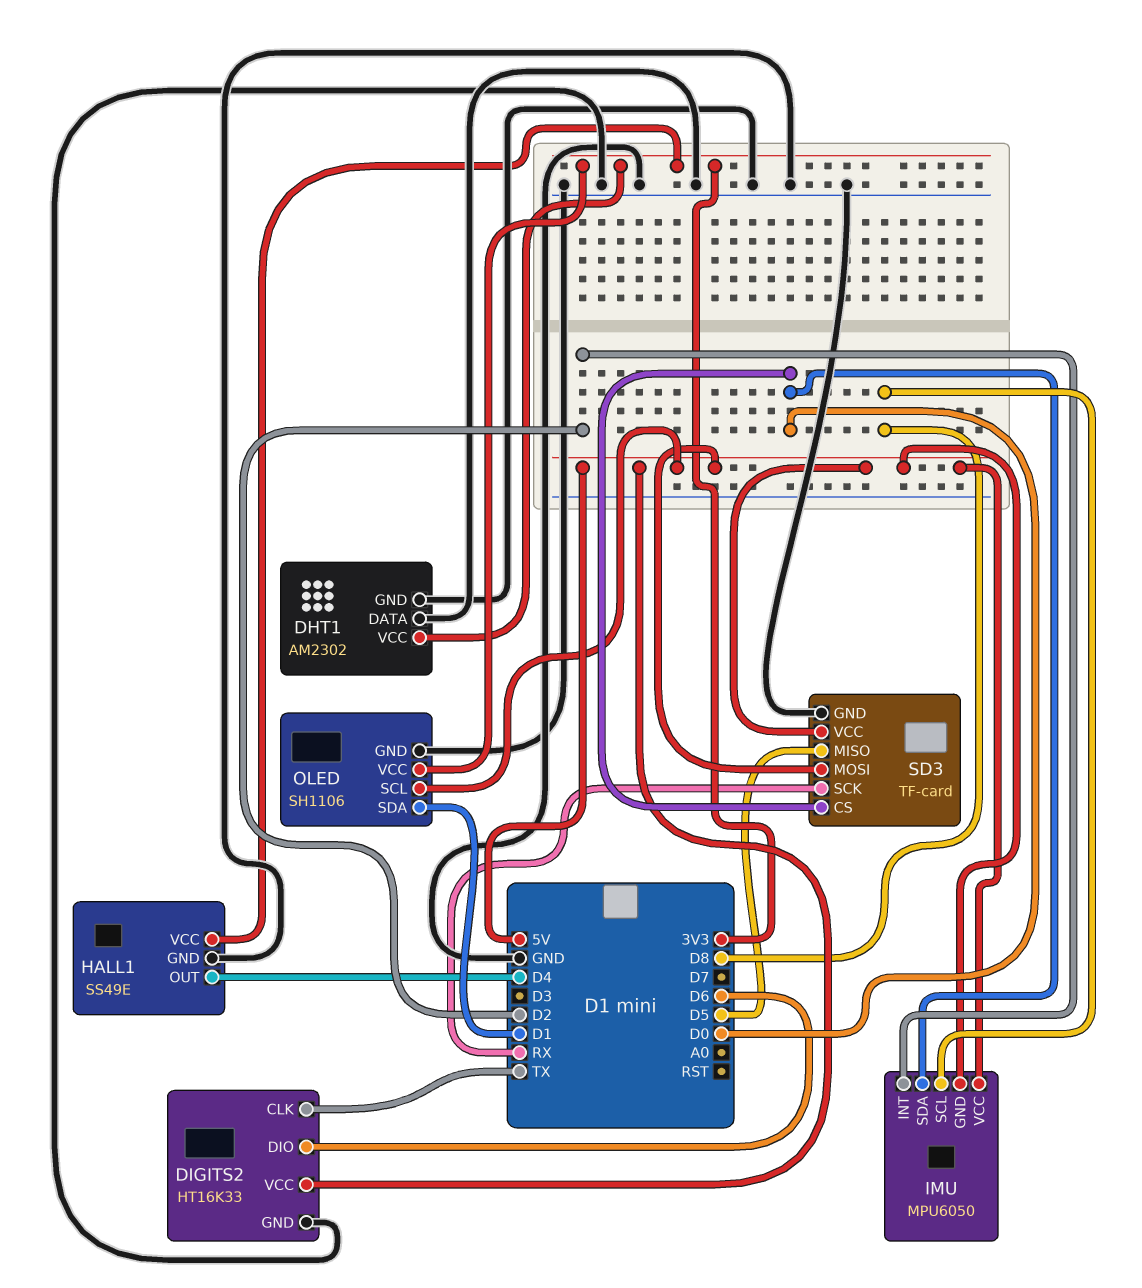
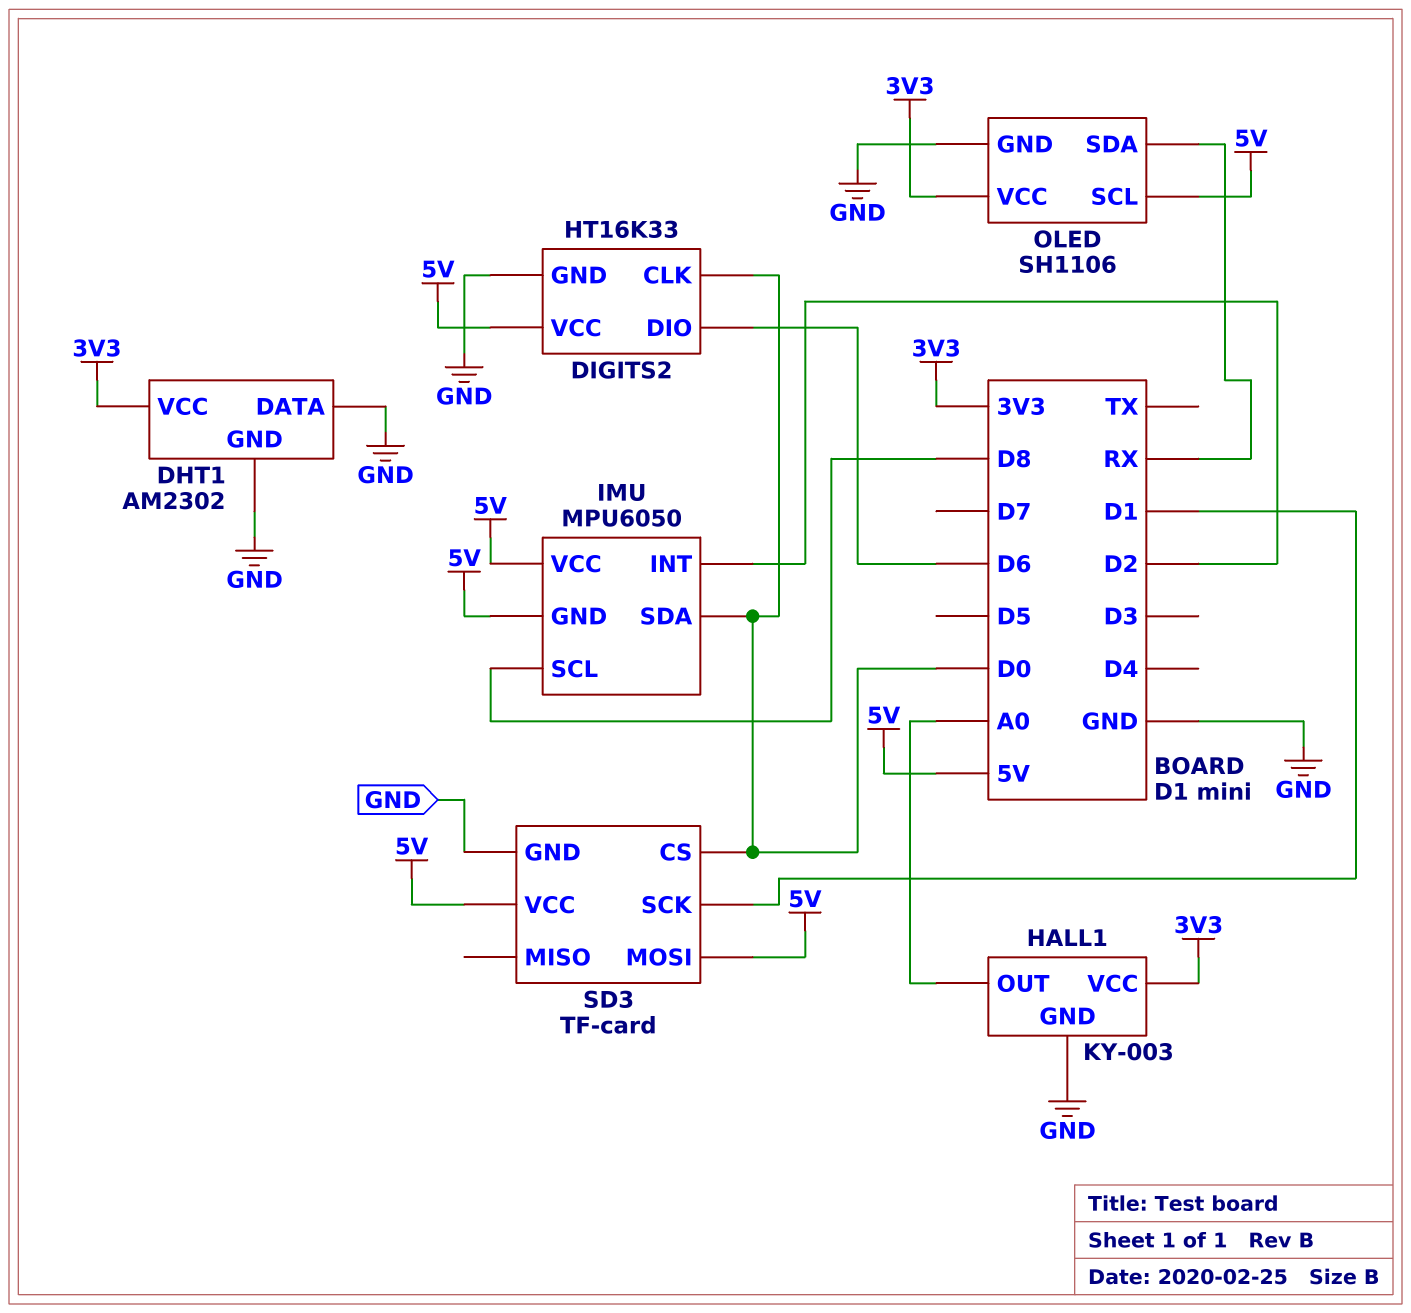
DIGITS2 pin CLK: TX -> D0
HALL1: SS49E -> KY-003
HALL1 pin OUT: D4 -> A0
OLED pin SDA: D1 -> RX
SD3 pin MISO: D5 -> none
SD3 pin SCK: RX -> D1

